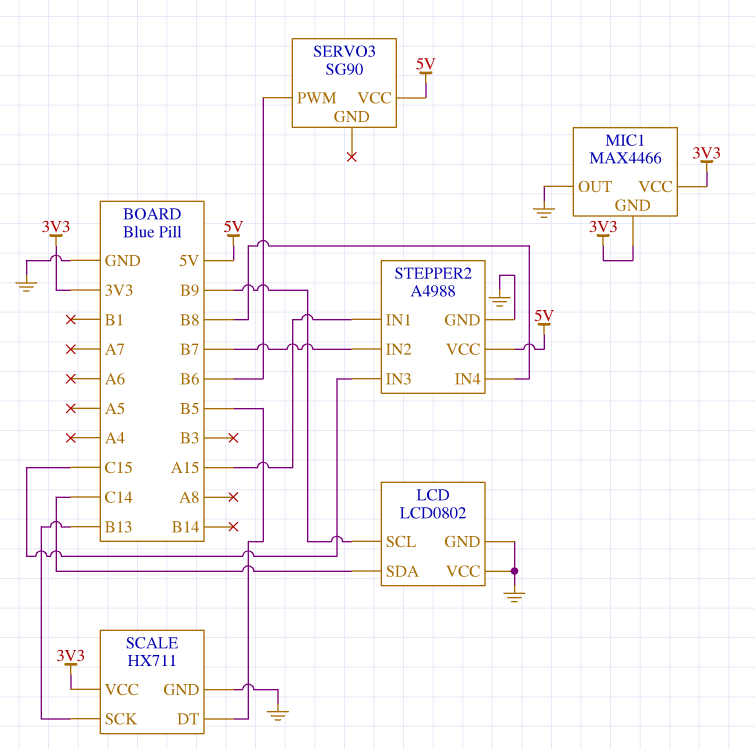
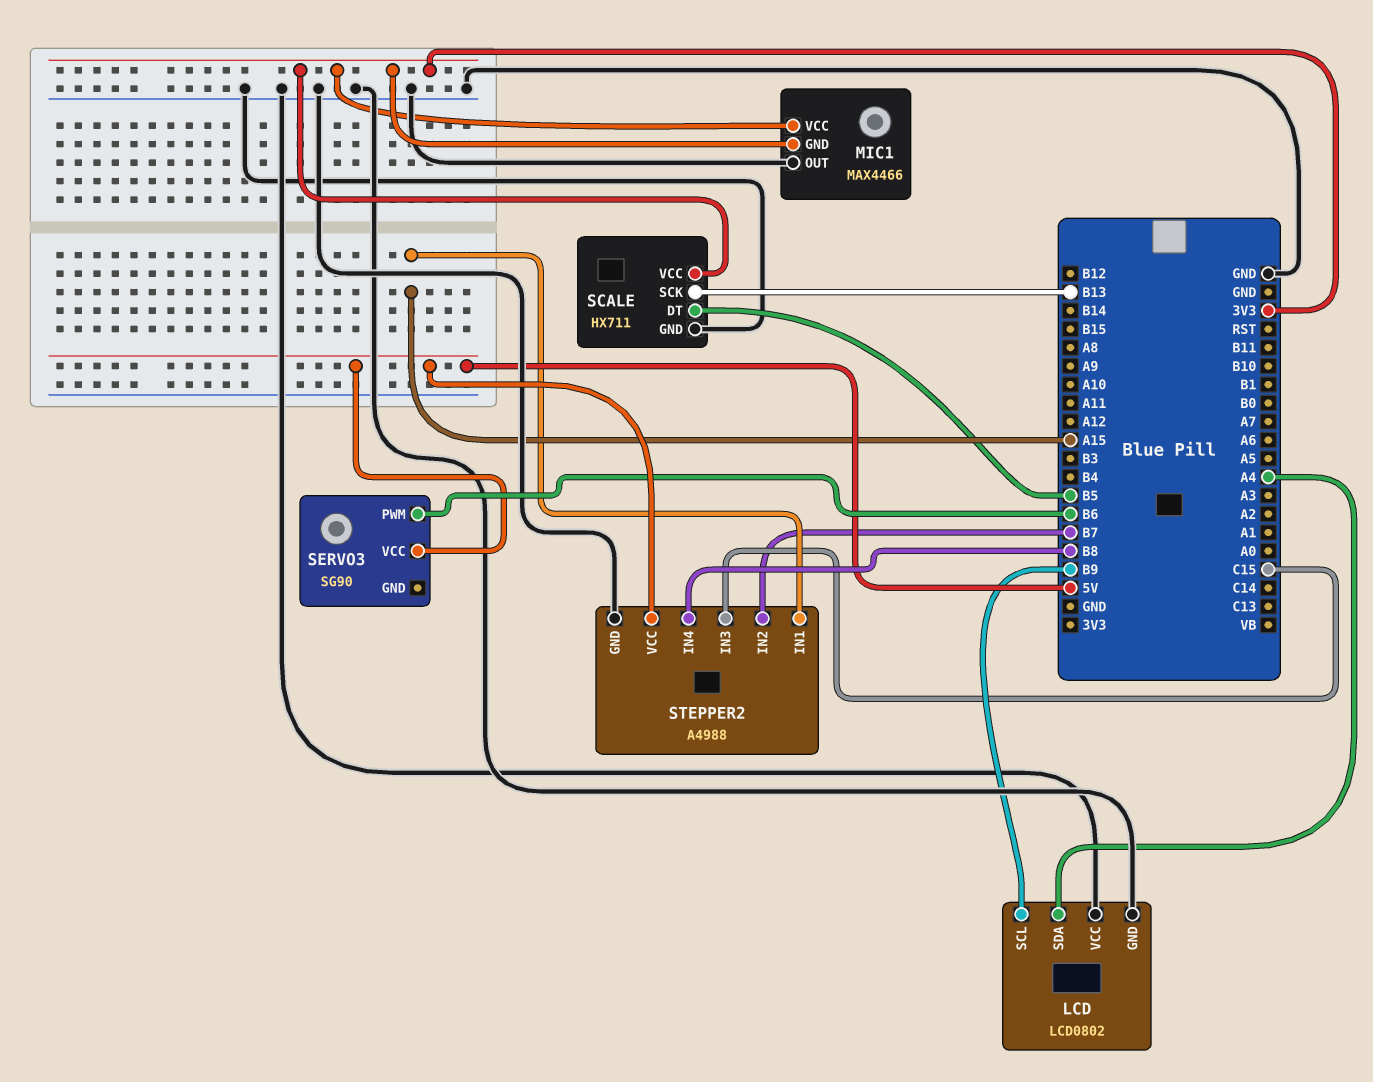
LCD pin SDA: C14 -> A4

